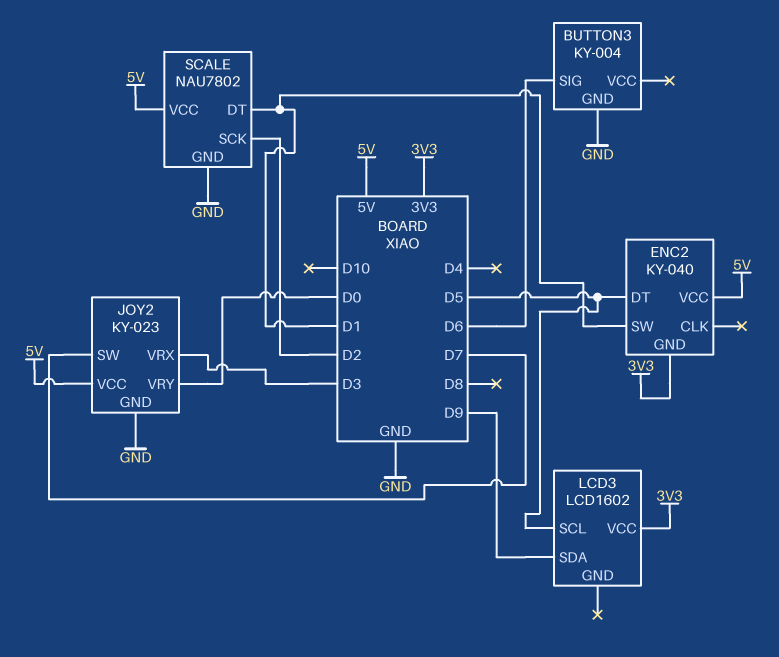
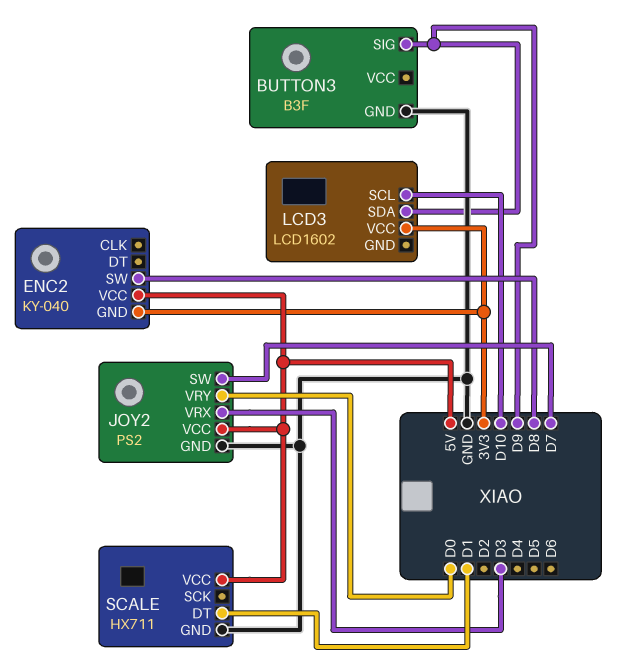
BUTTON3: KY-004 -> B3F
BUTTON3 pin SIG: D6 -> D9
ENC2 pin DT: D5 -> none
ENC2 pin SW: D1 -> D8
JOY2: KY-023 -> PS2
LCD3 pin SCL: D5 -> D10
SCALE: NAU7802 -> HX711
SCALE pin SCK: D2 -> none

